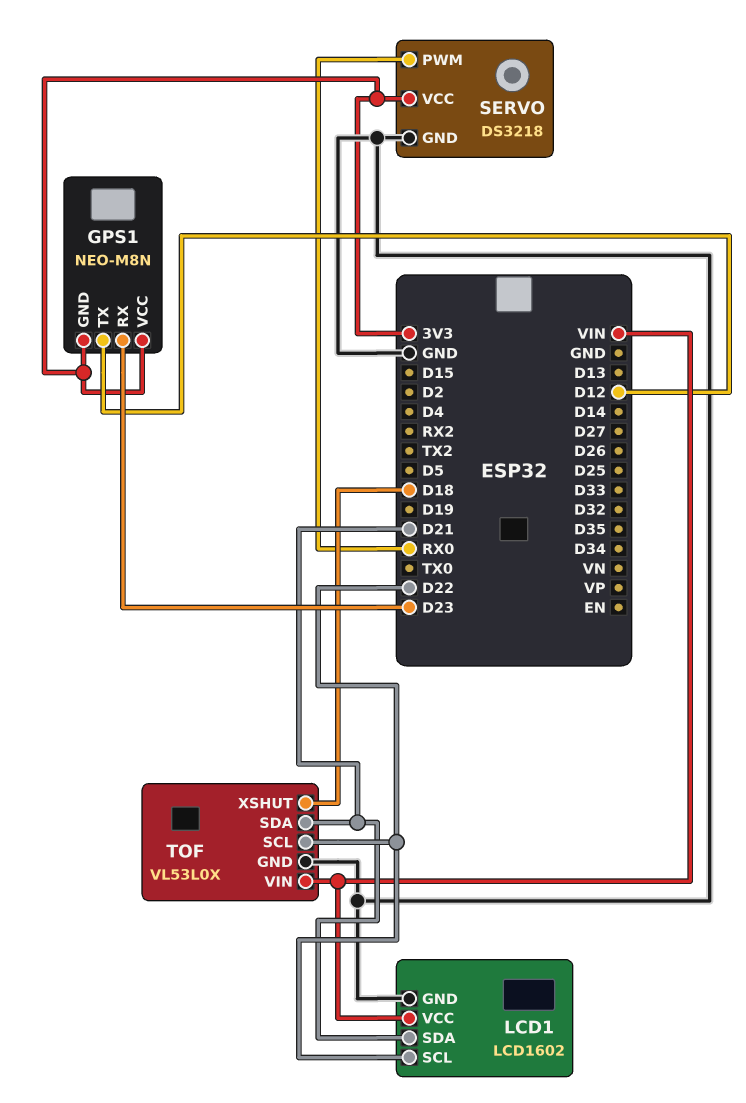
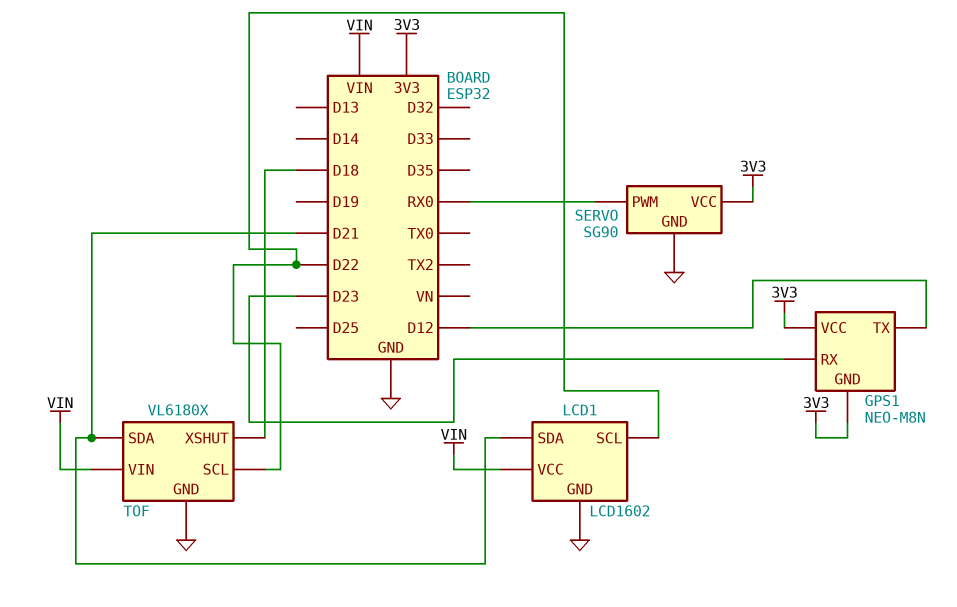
SERVO: DS3218 -> SG90
TOF: VL53L0X -> VL6180X

